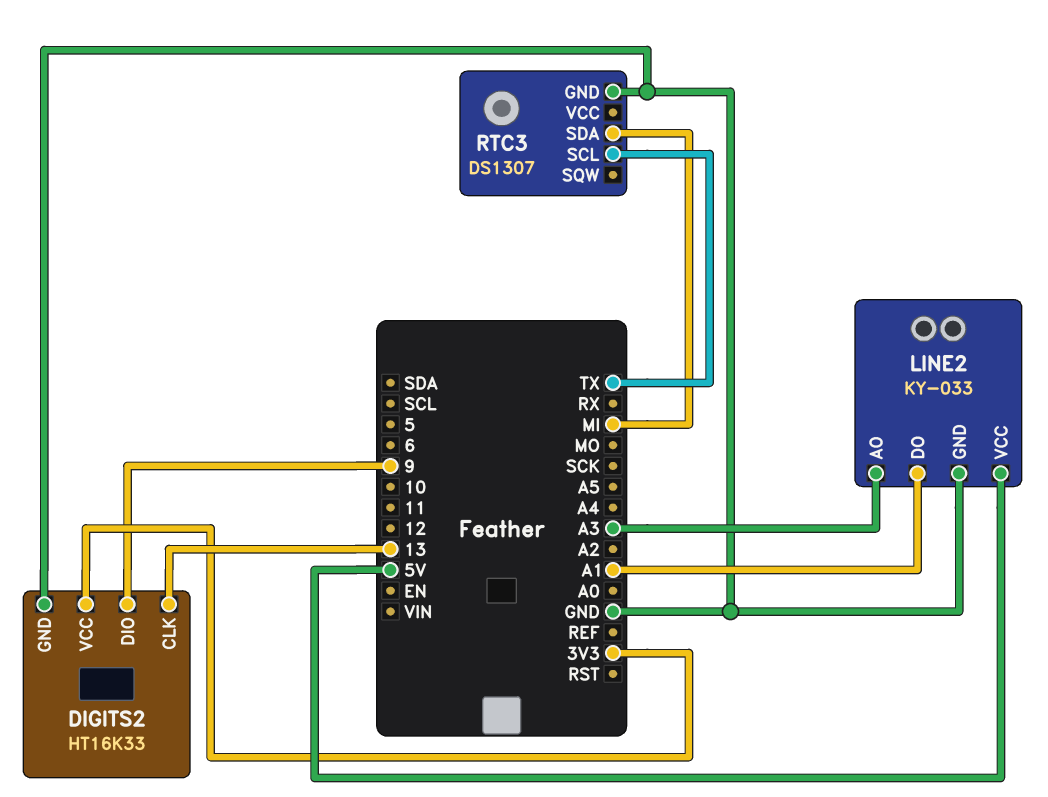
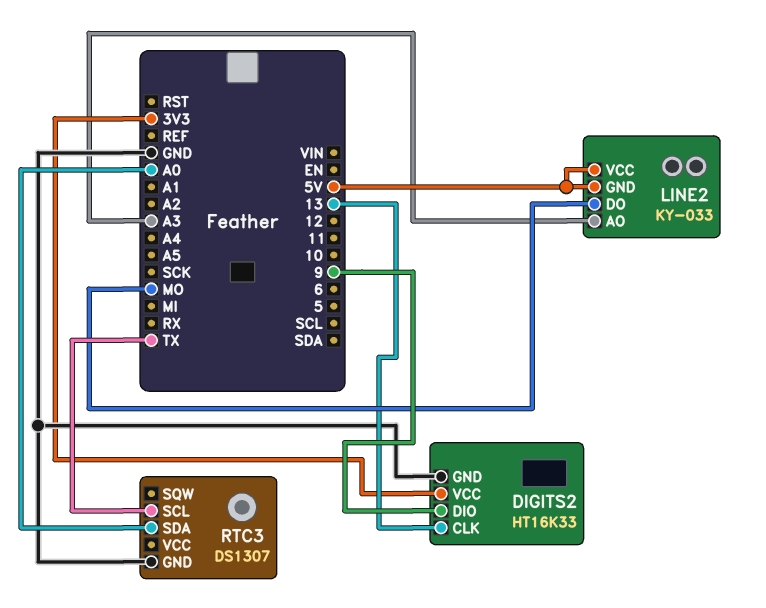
LINE2 pin DO: A1 -> MO
LINE2 pin GND: GND -> 5V
RTC3 pin SDA: MI -> A0

